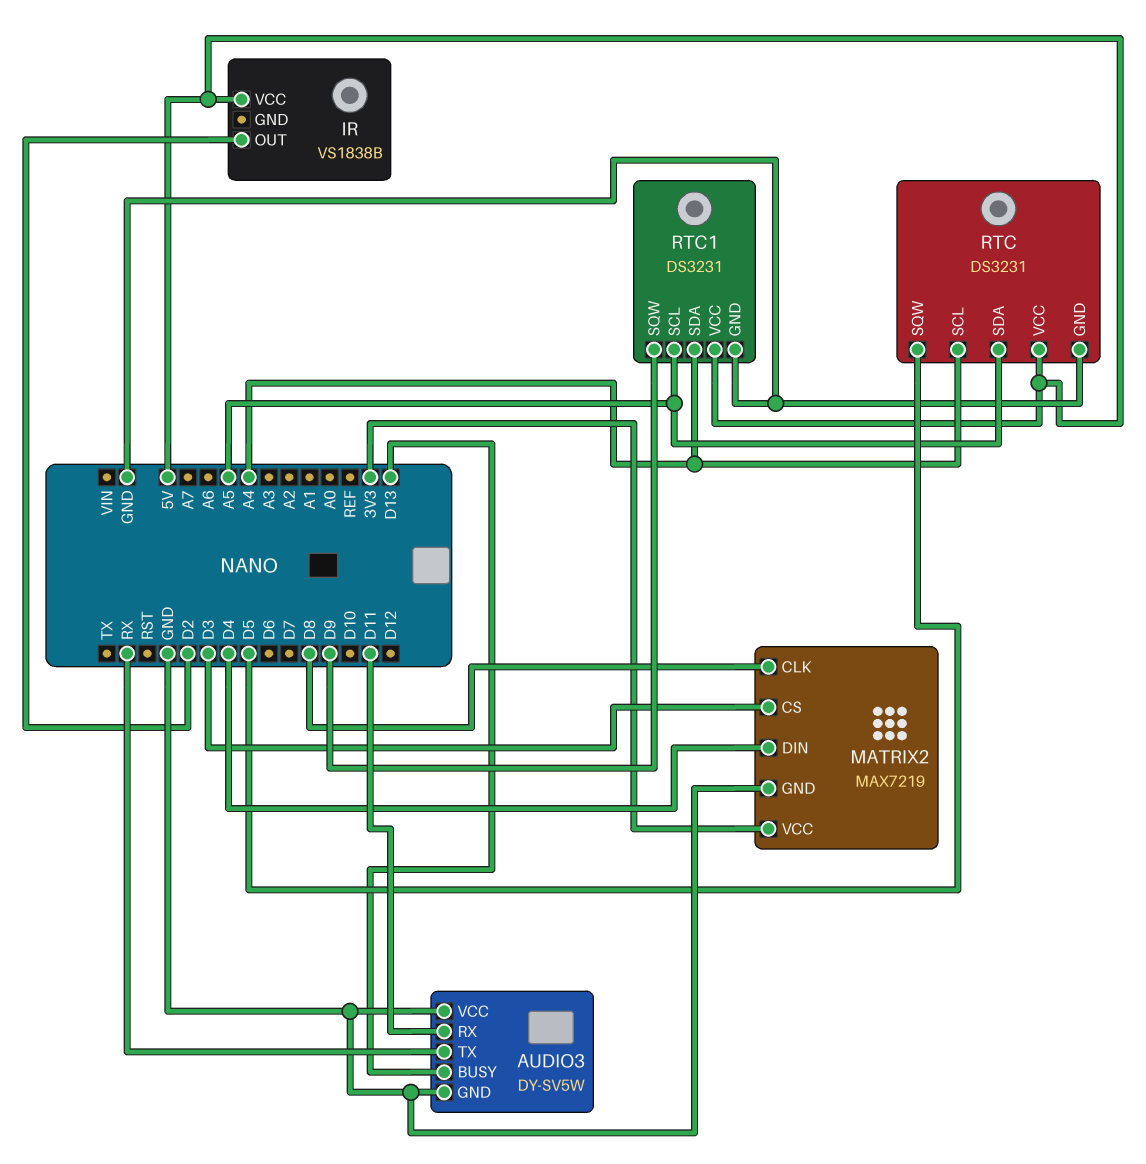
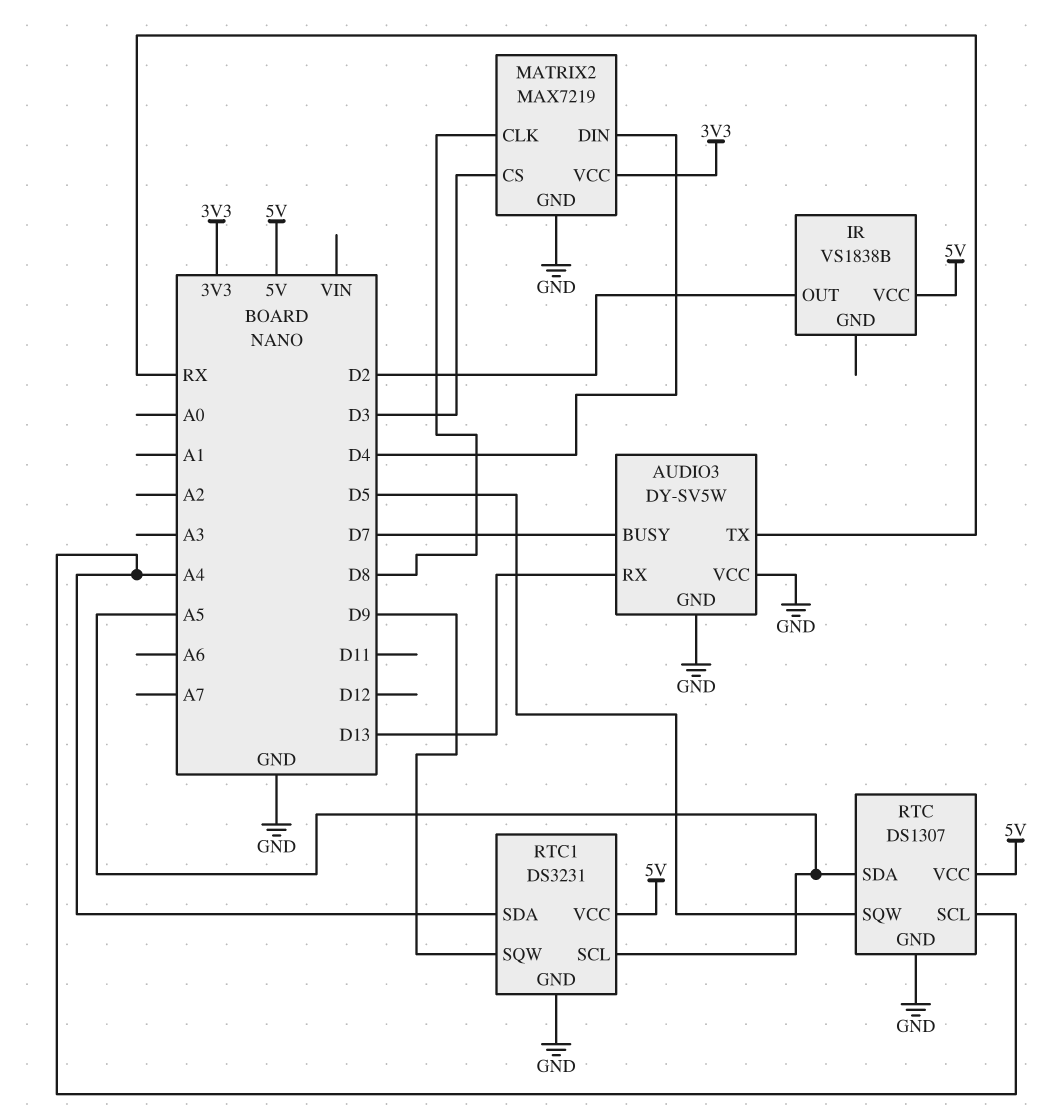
AUDIO3 pin BUSY: D13 -> D7
AUDIO3 pin RX: D11 -> D13
RTC: DS3231 -> DS1307

